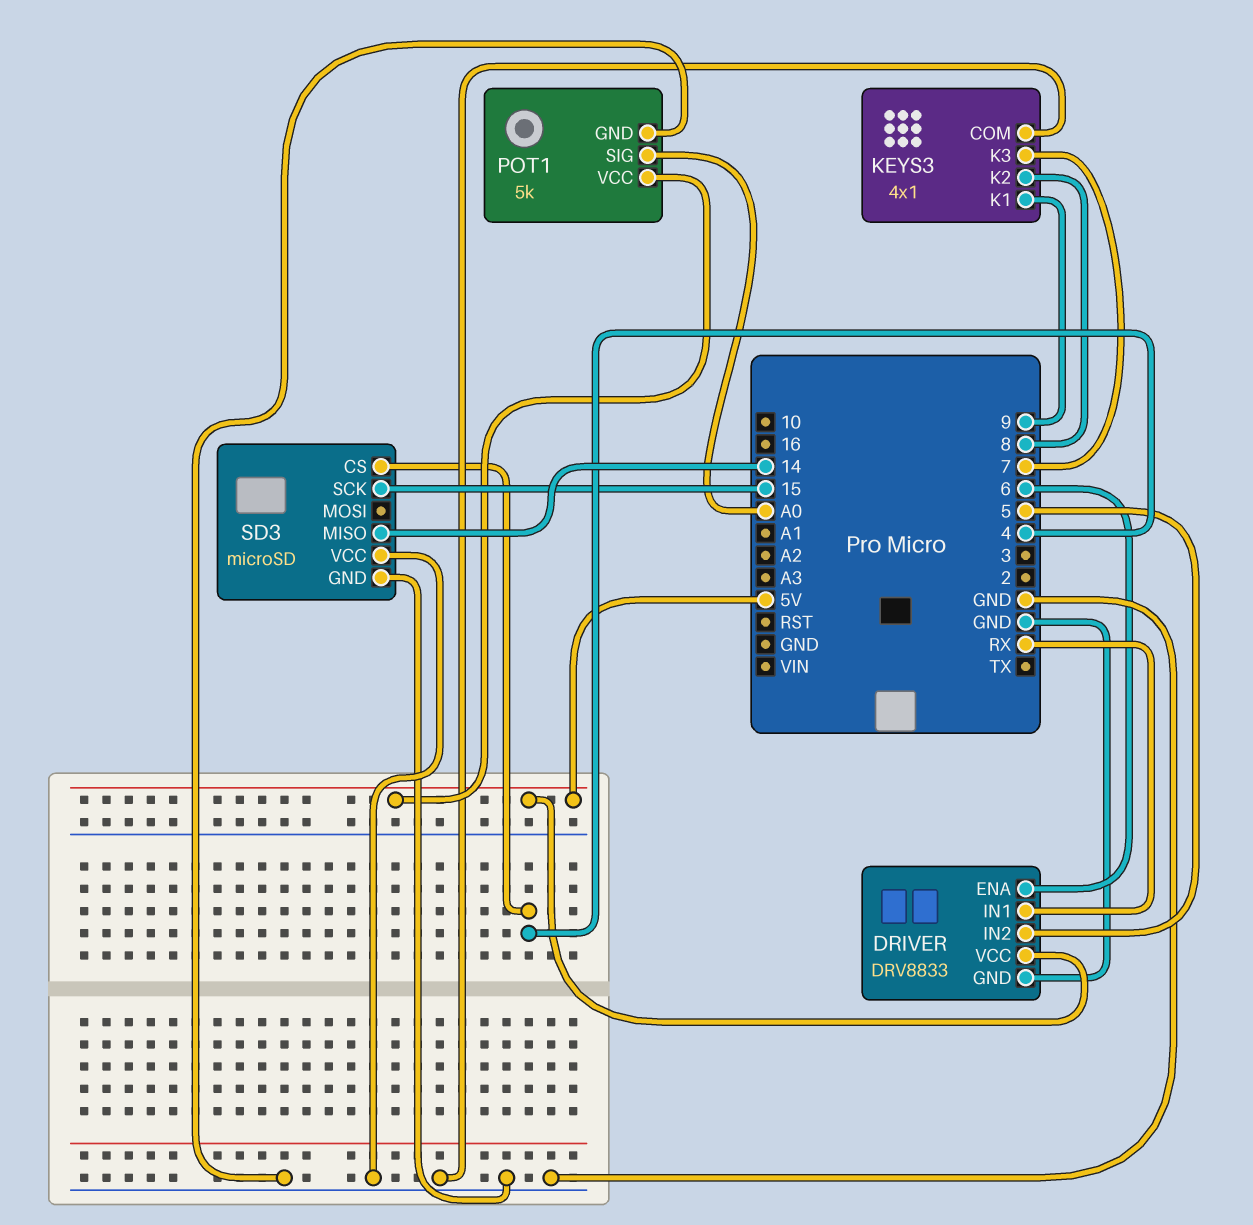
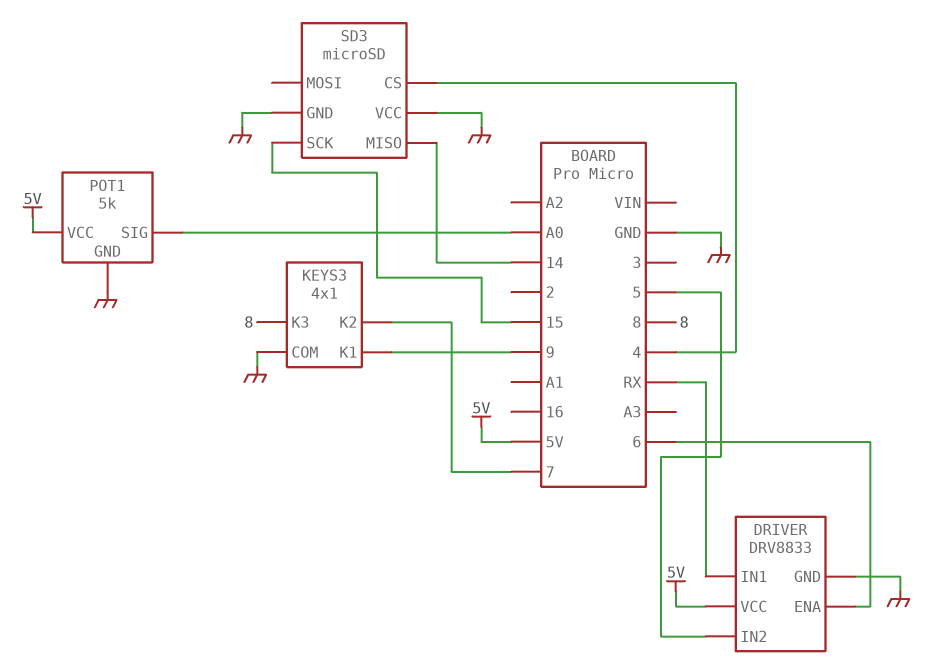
KEYS3 pin K2: 8 -> 7
KEYS3 pin K3: 7 -> 8

